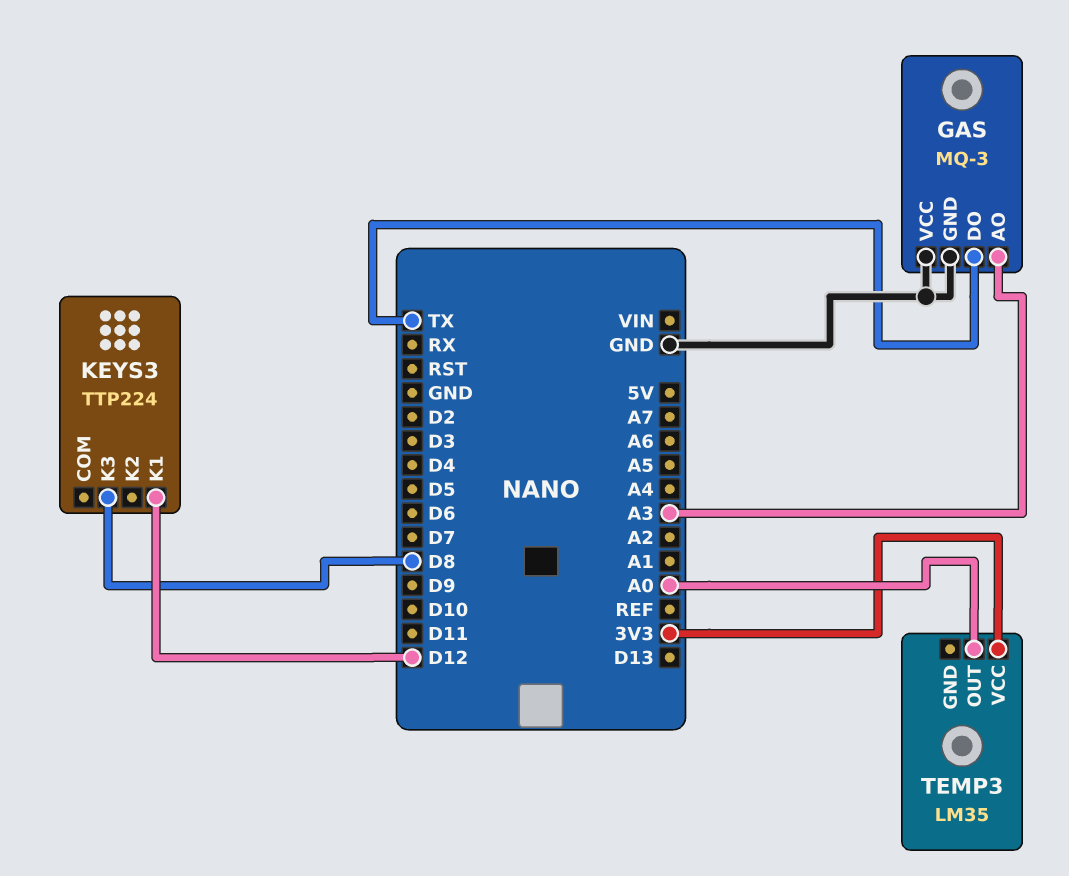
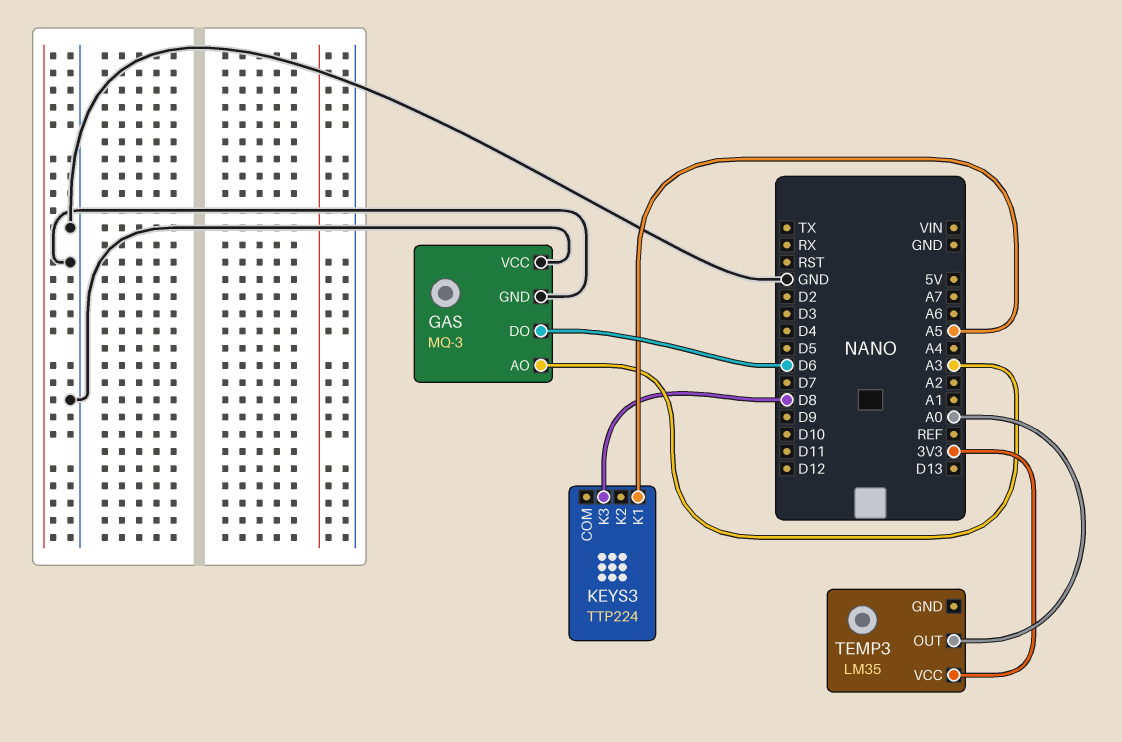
GAS pin DO: TX -> D6
KEYS3 pin K1: D12 -> A5

